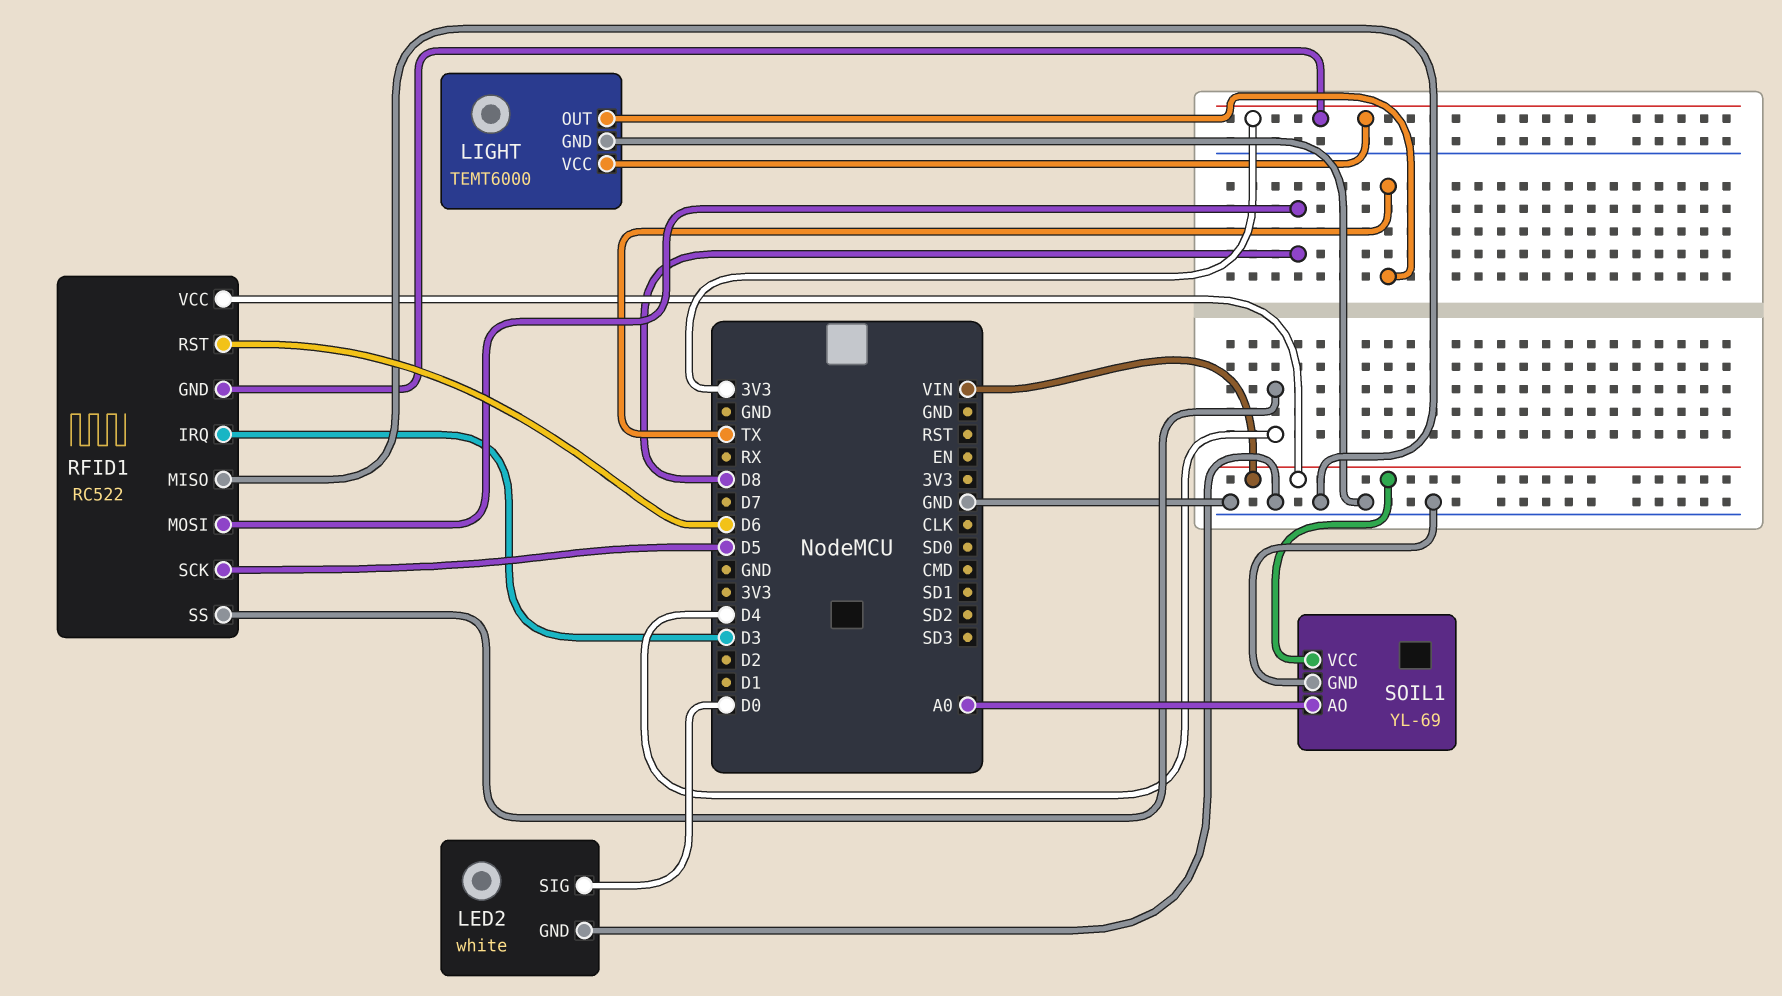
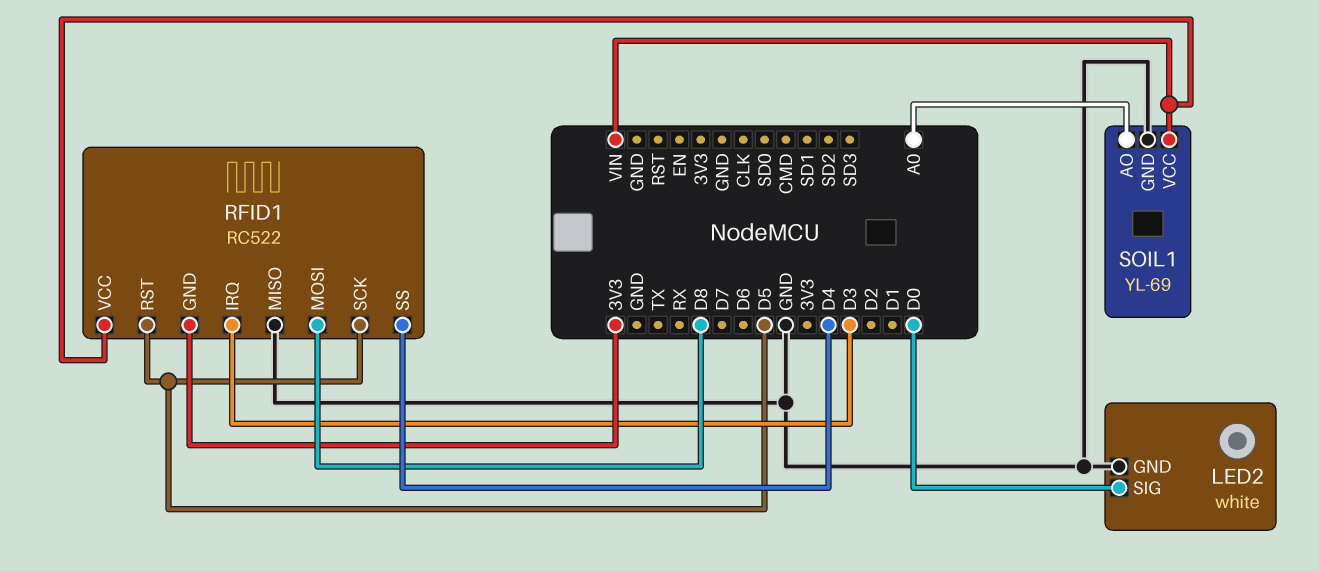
LIGHT: TEMT6000 -> none
LIGHT pin GND: GND -> none
LIGHT pin OUT: TX -> none
LIGHT pin VCC: 3V3 -> none
RFID1 pin RST: D6 -> D5

